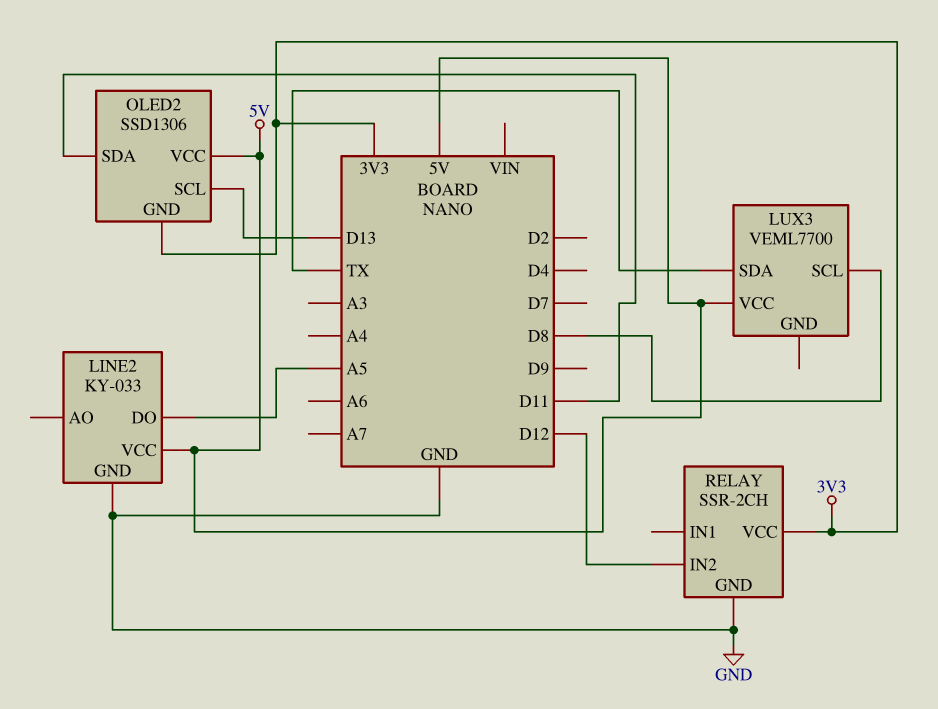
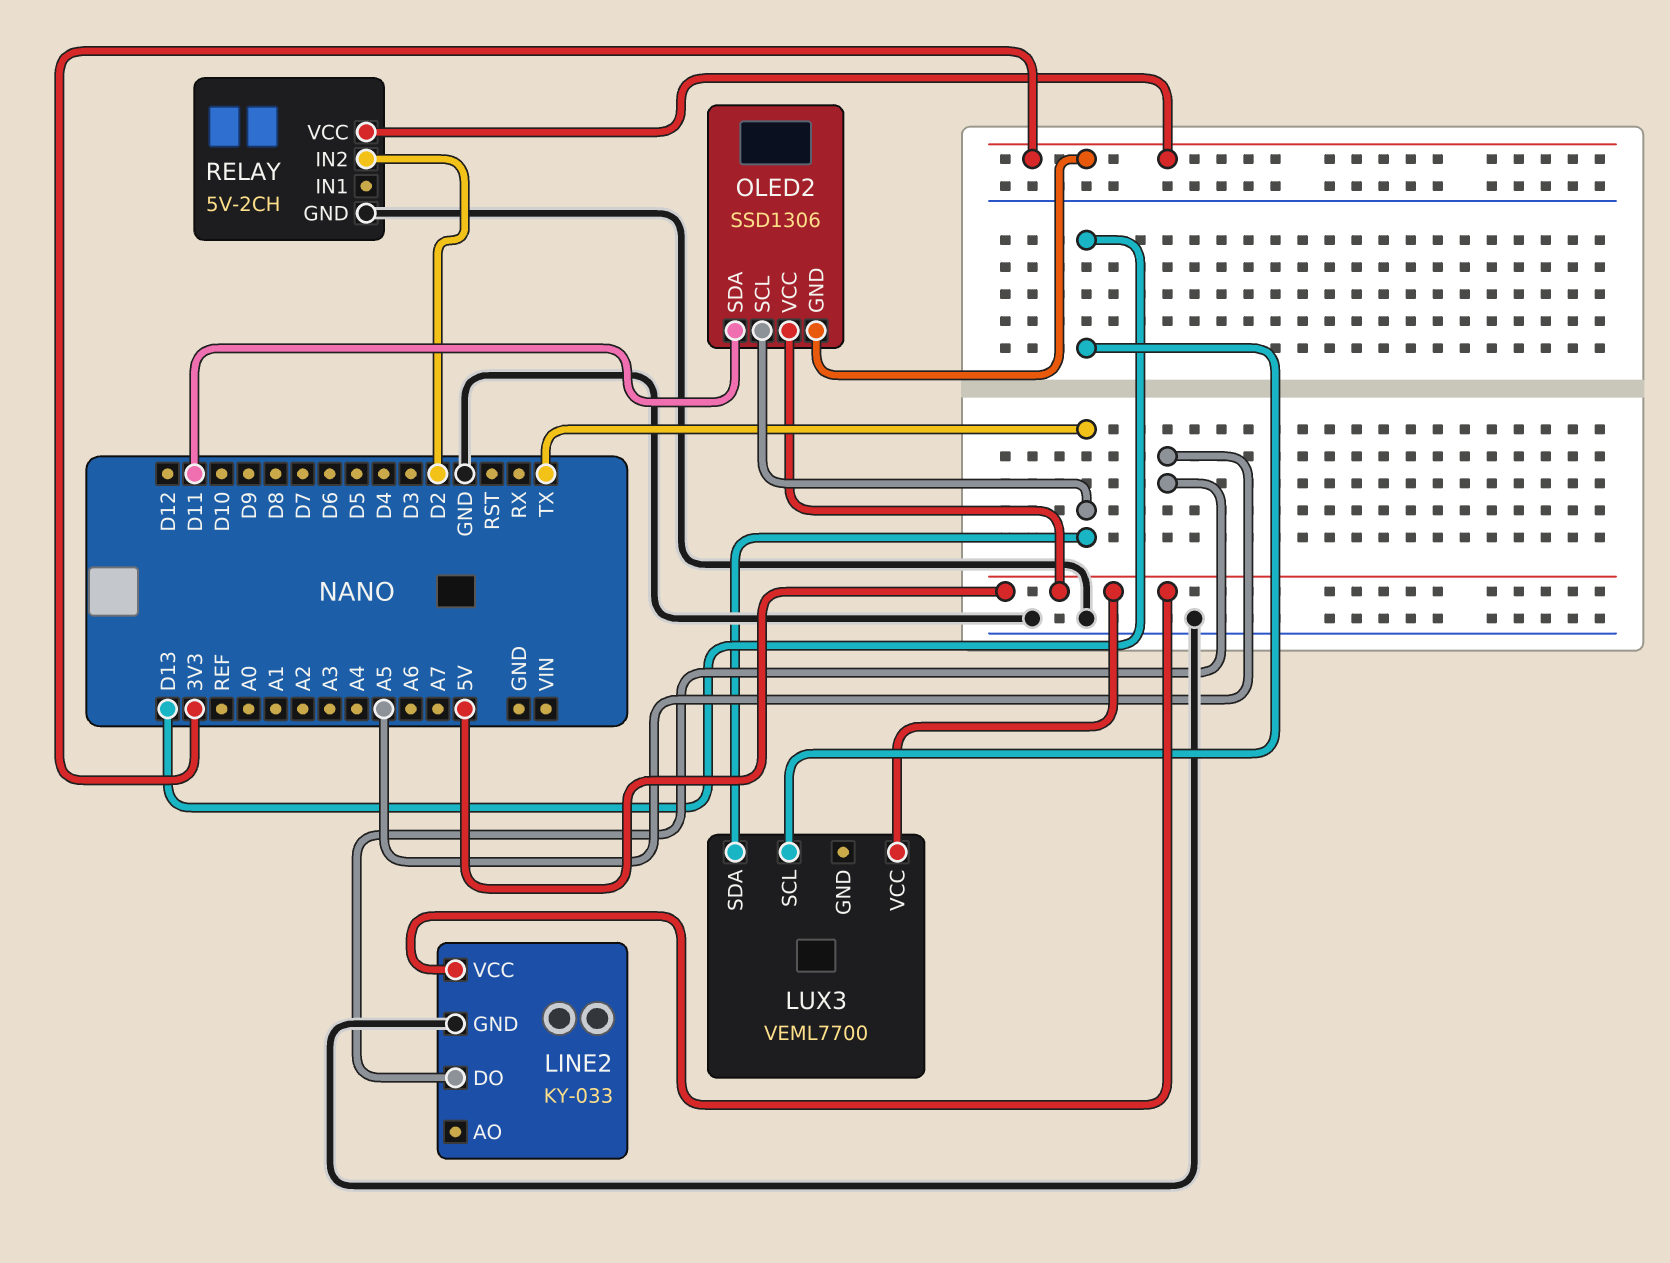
LUX3 pin SCL: D8 -> D13
OLED2 pin SCL: D13 -> TX
RELAY: SSR-2CH -> 5V-2CH
RELAY pin IN2: D12 -> D2

